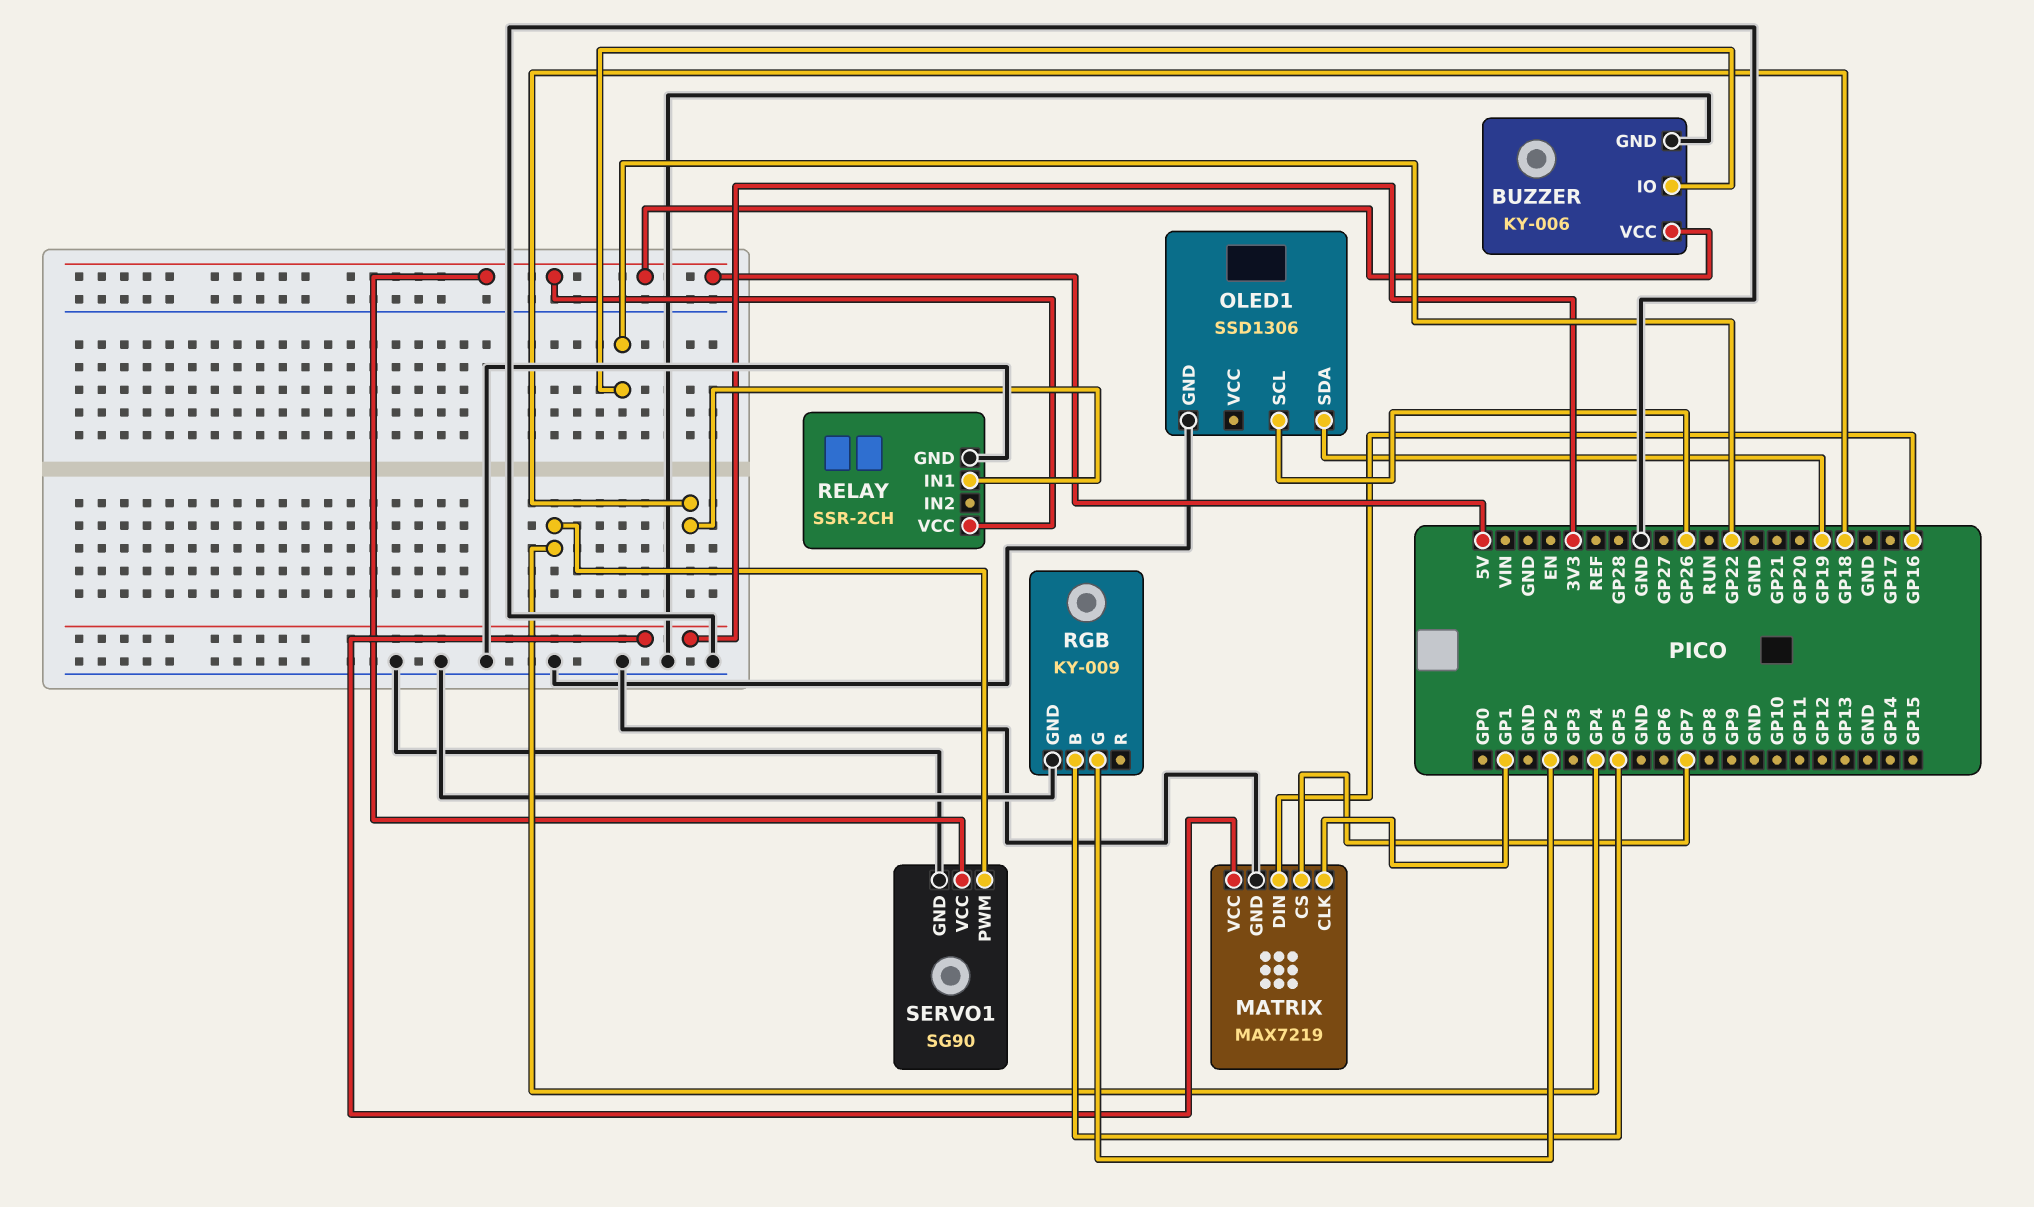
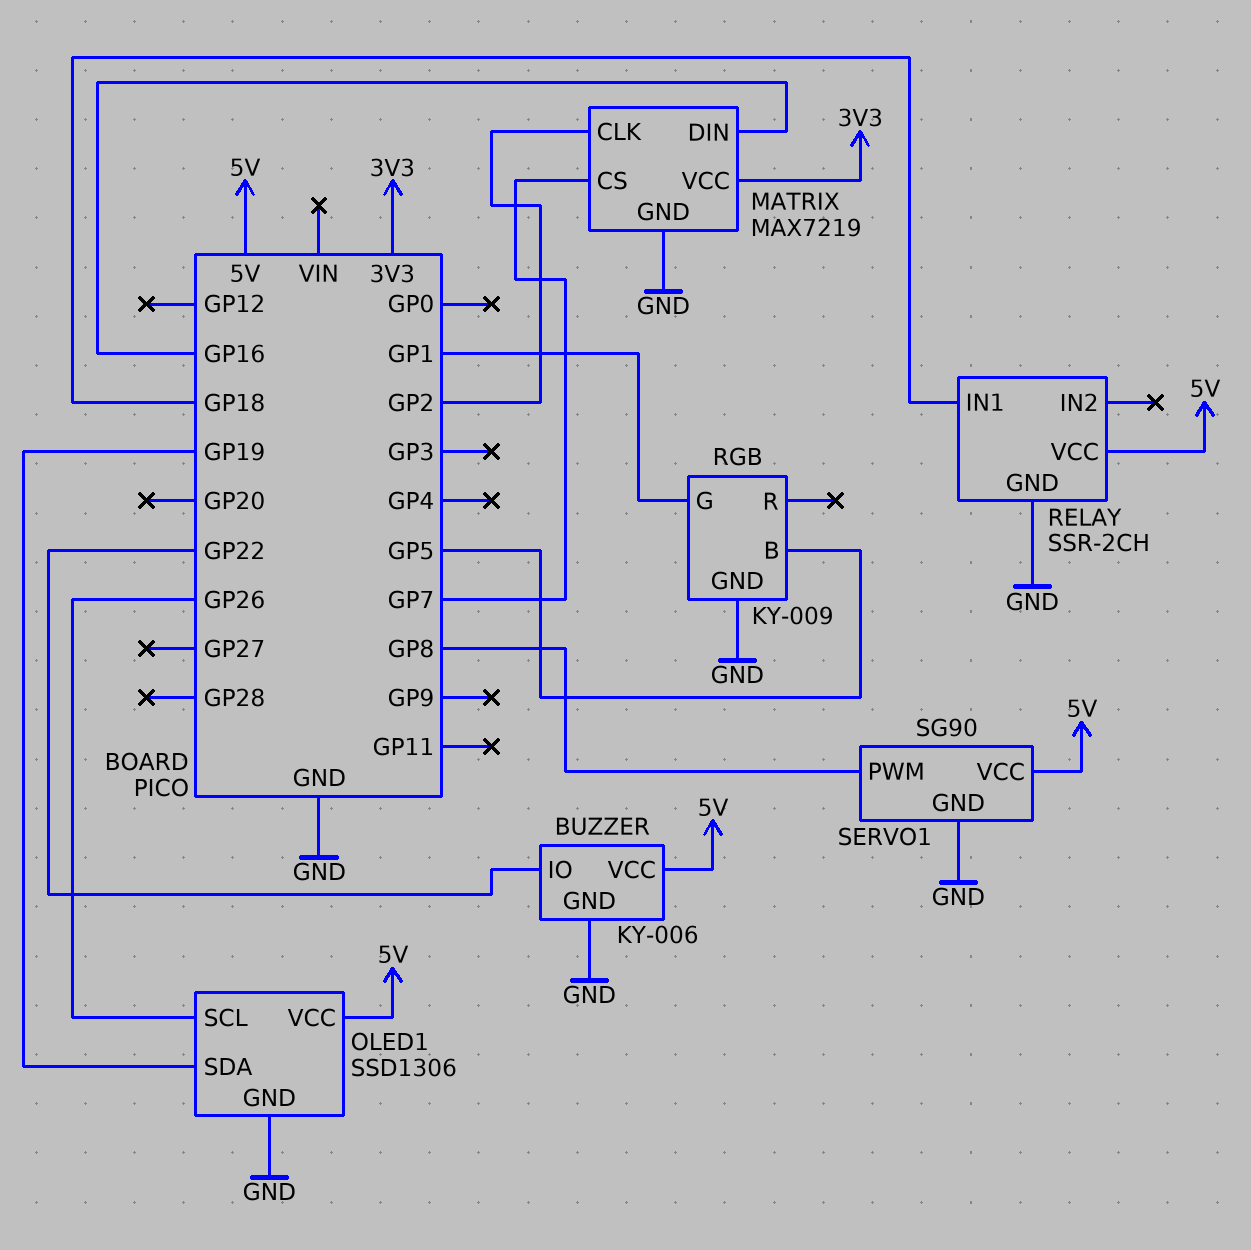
MATRIX pin CLK: GP1 -> GP2
OLED1 pin VCC: none -> 5V
RGB pin G: GP2 -> GP1
SERVO1 pin PWM: GP4 -> GP8

